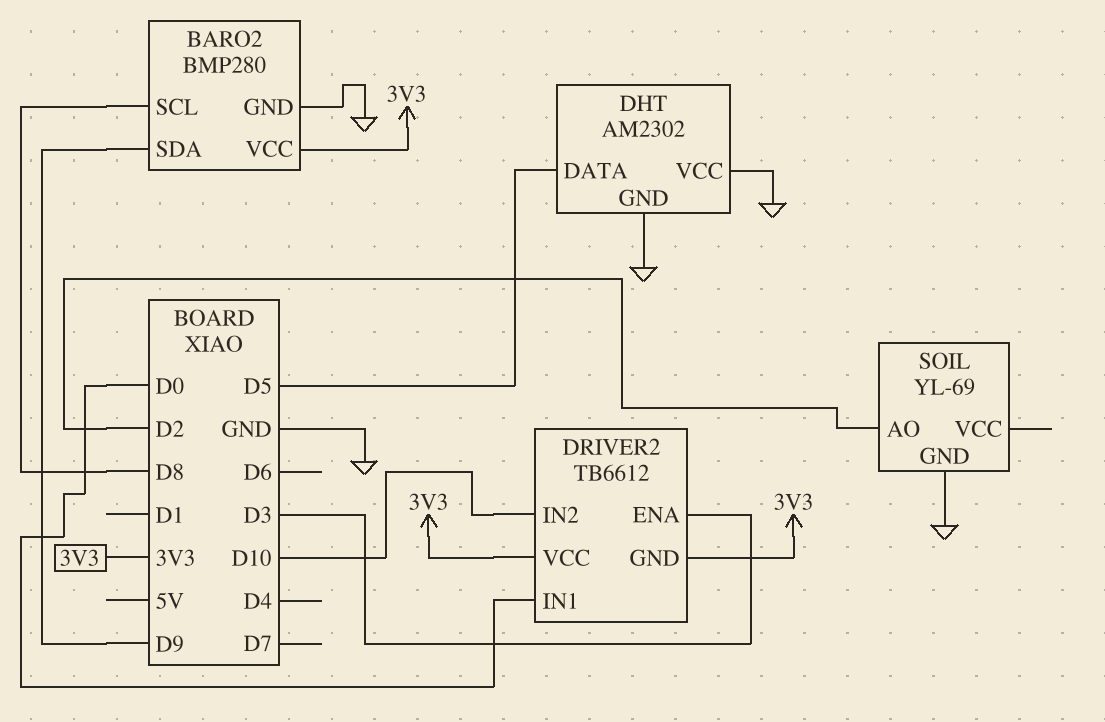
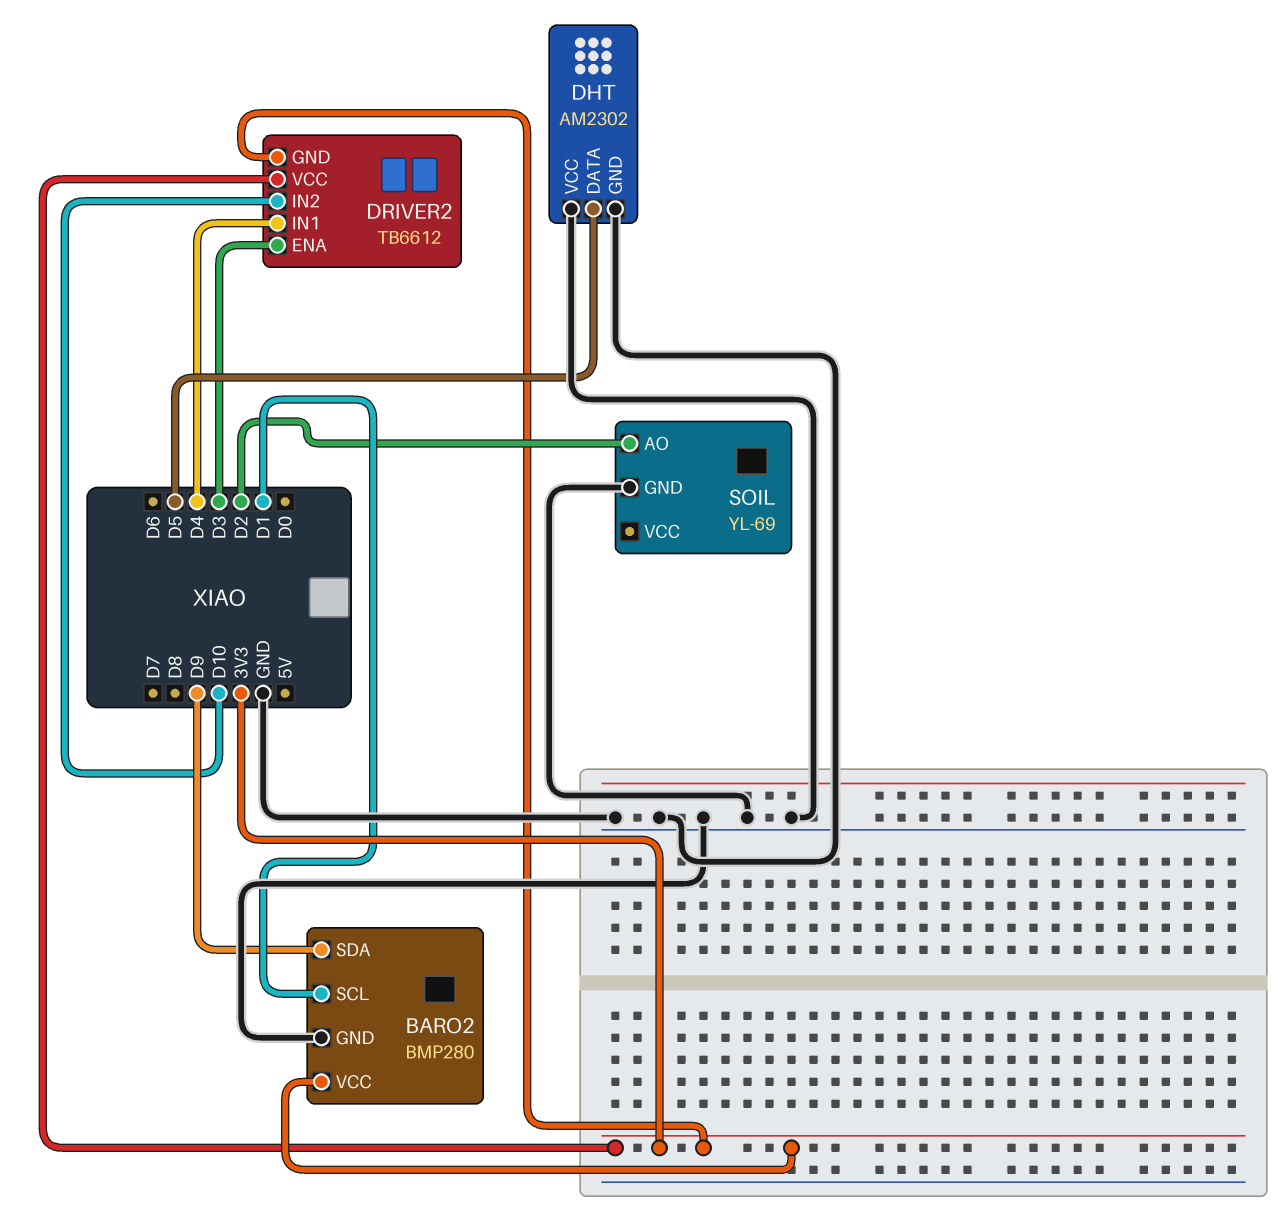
BARO2 pin SCL: D8 -> D1
DRIVER2 pin IN1: D0 -> D4

